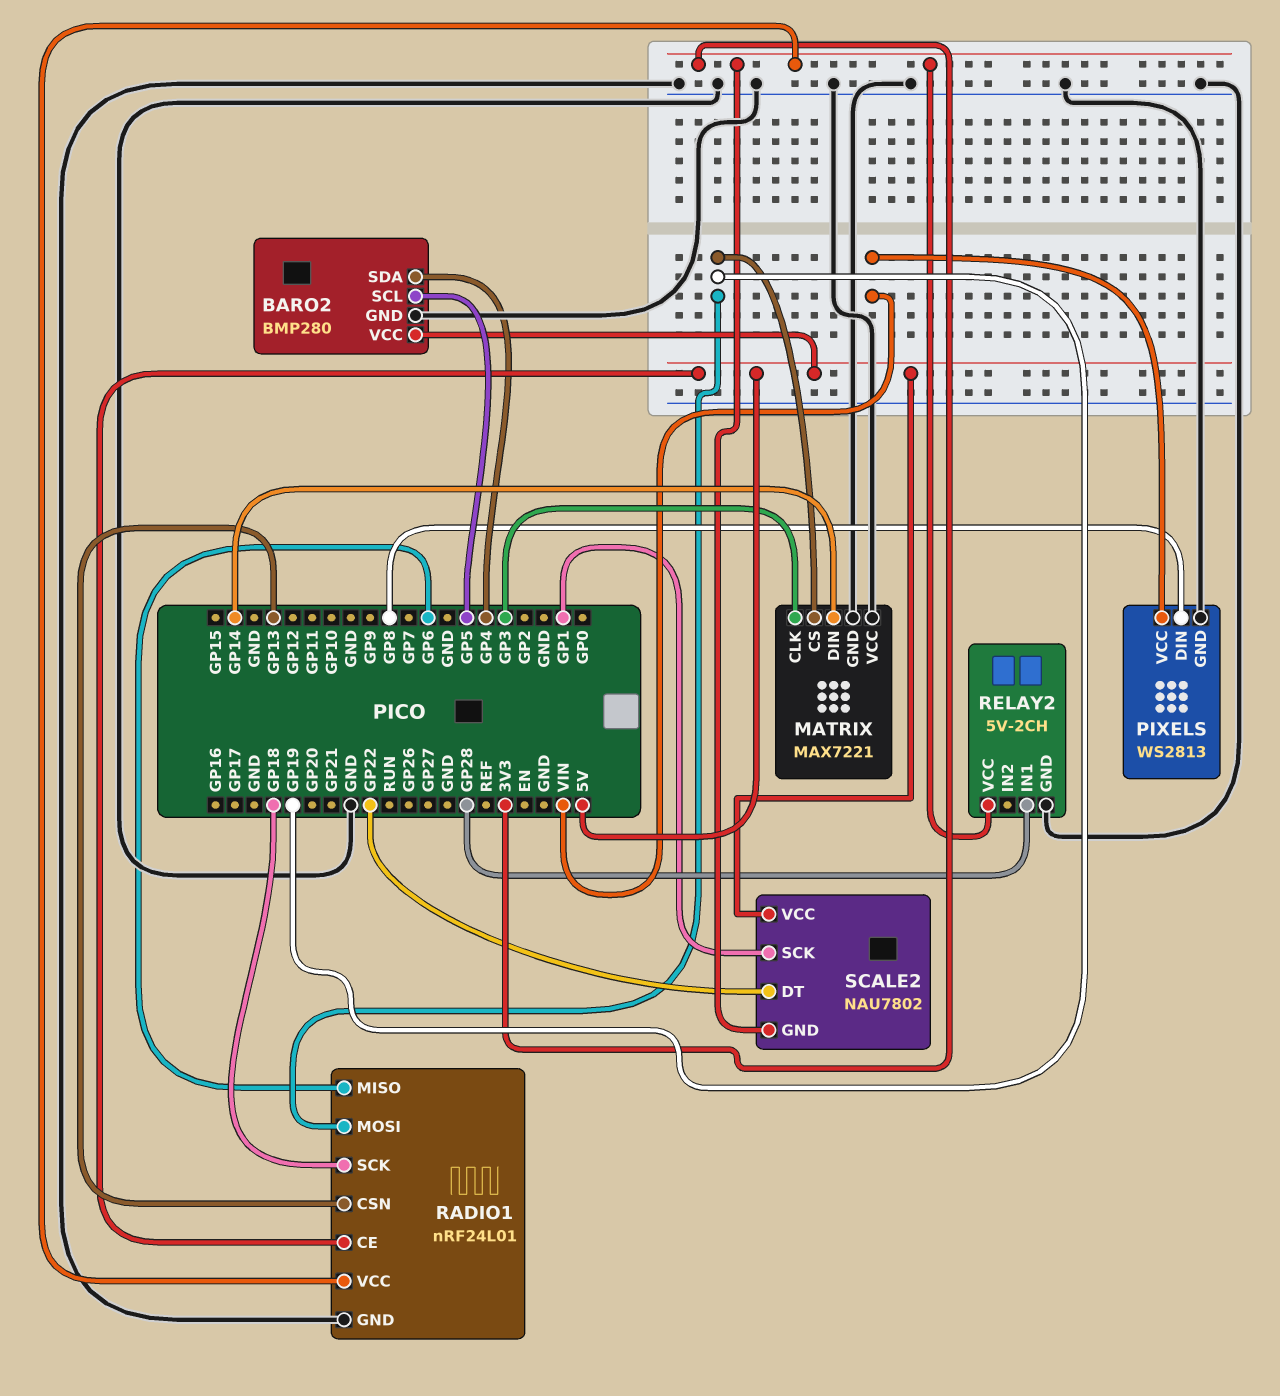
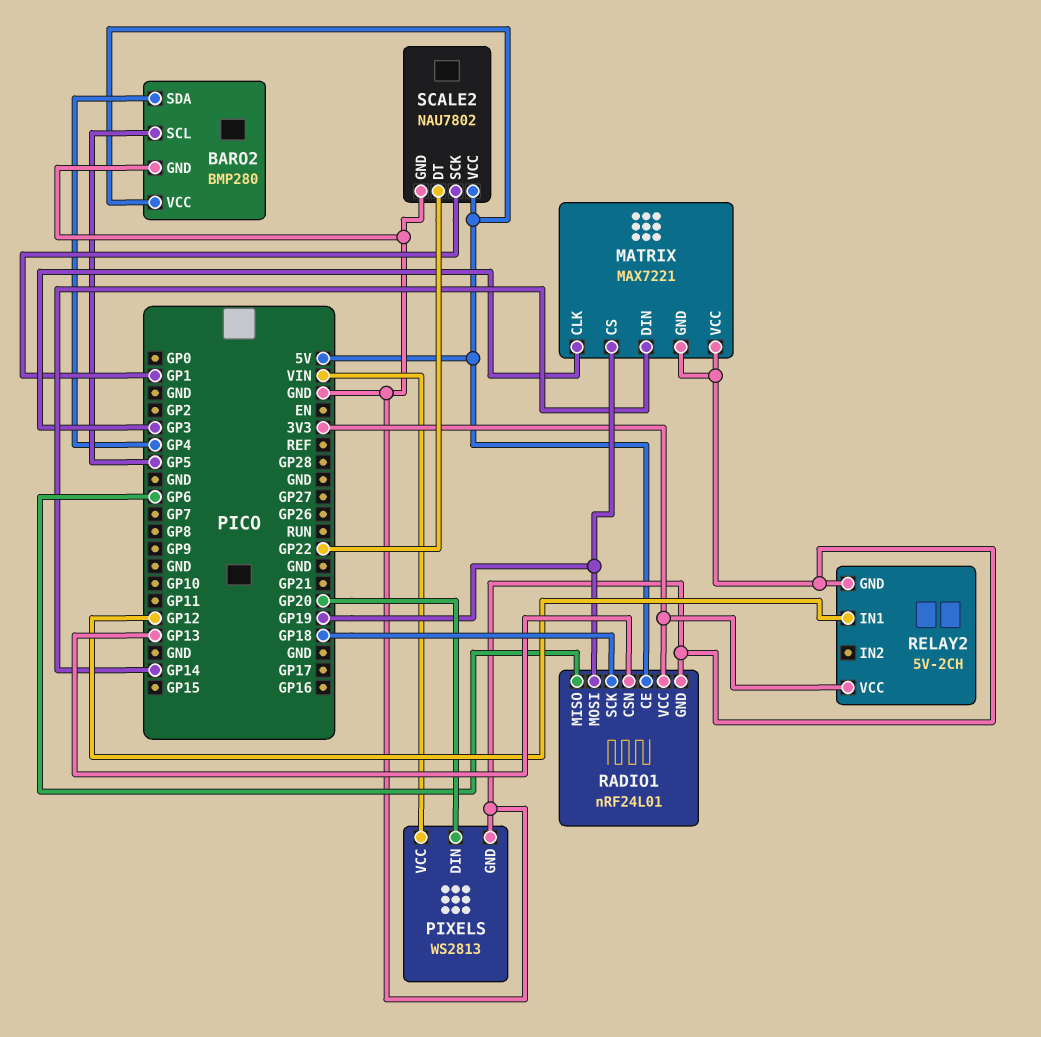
PIXELS pin DIN: GP8 -> GP20
RELAY2 pin IN1: GP28 -> GP12
SCALE2 pin GND: 3V3 -> GND

